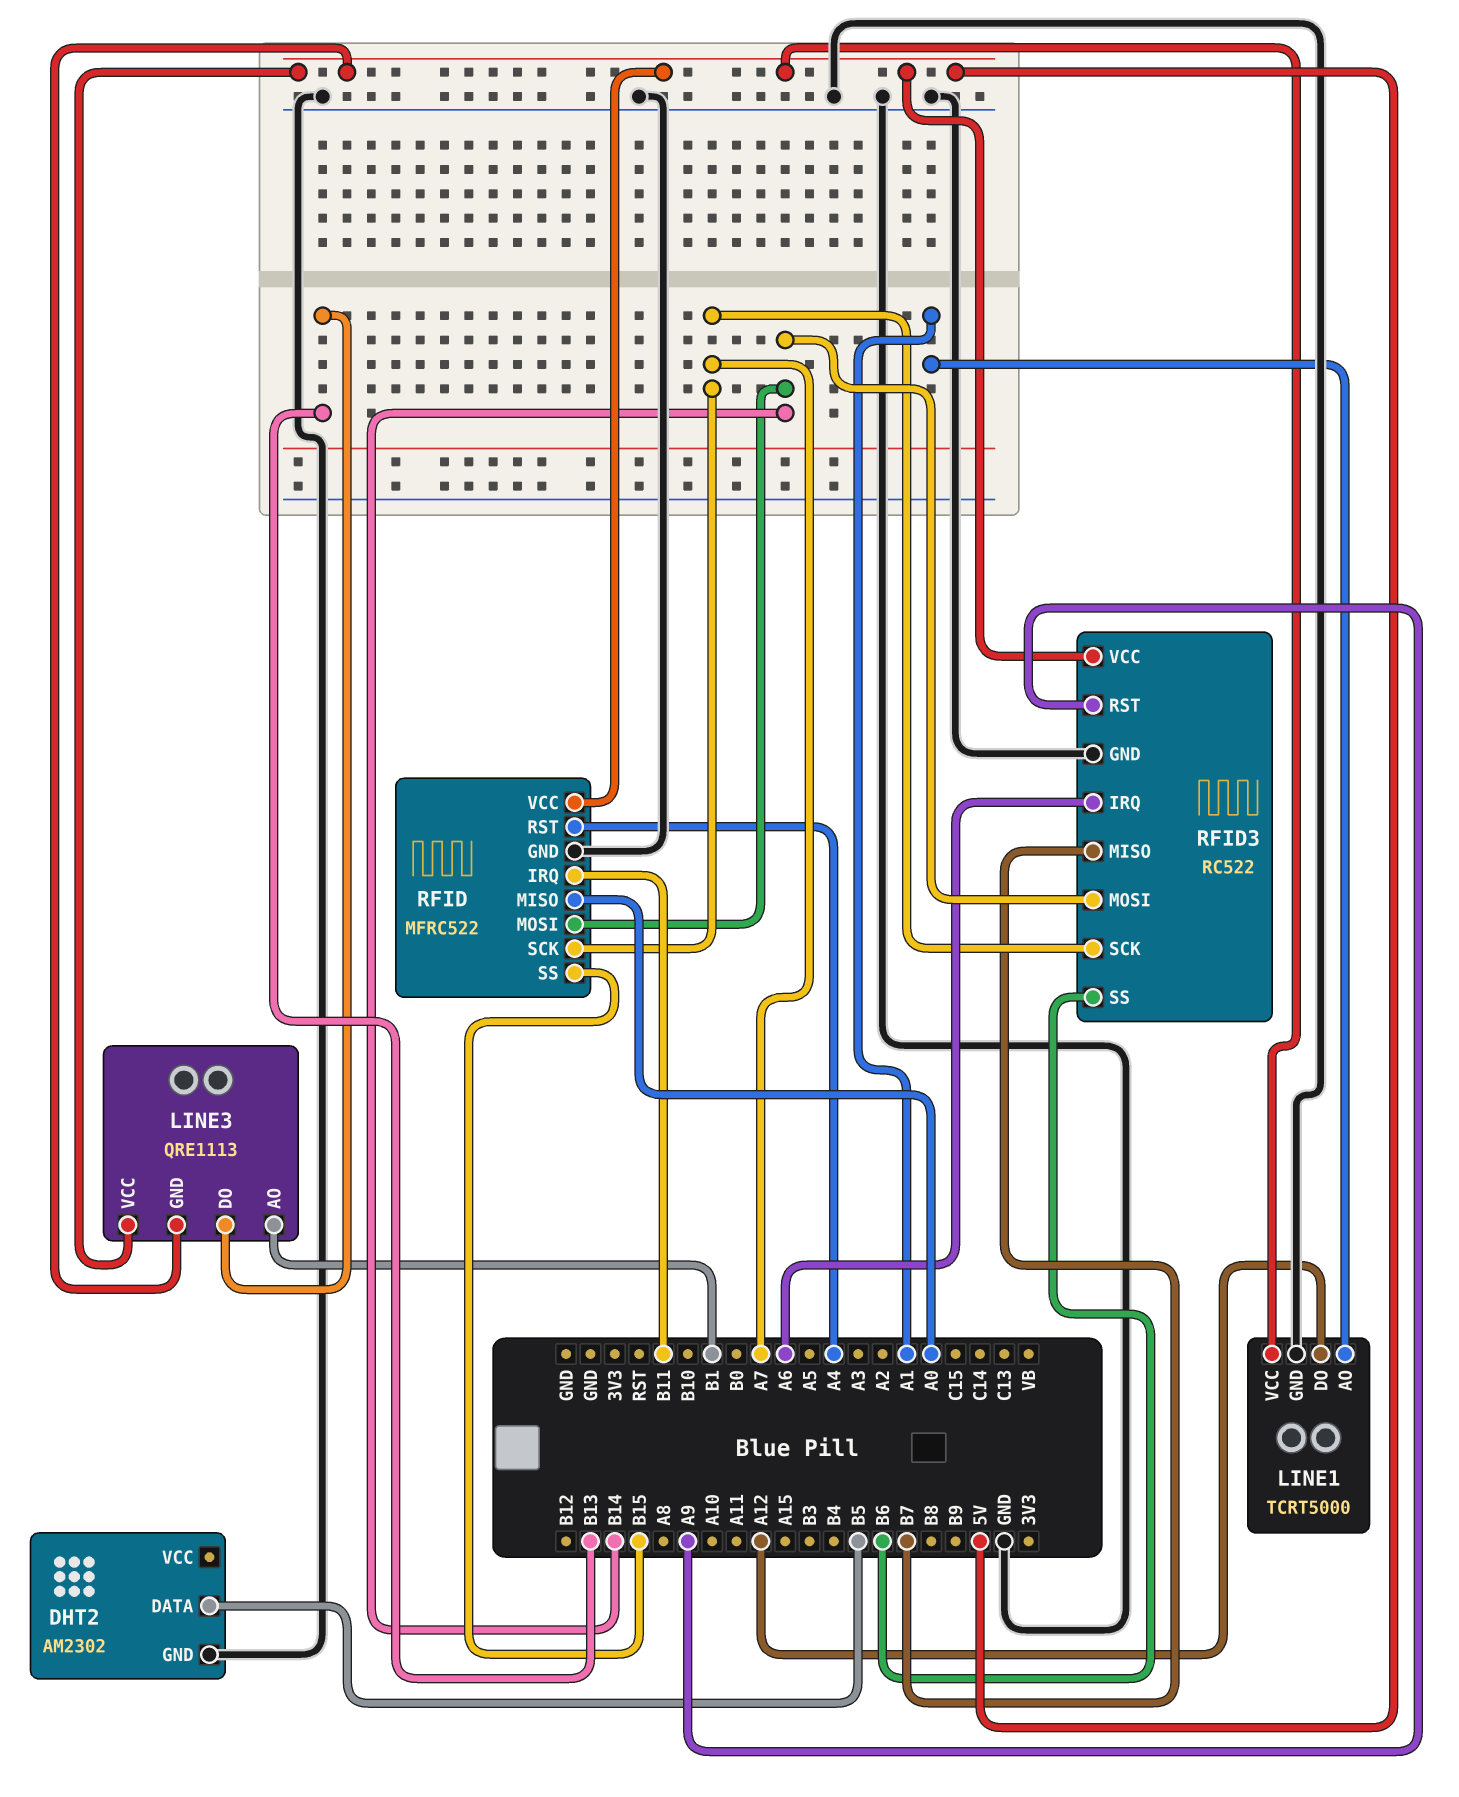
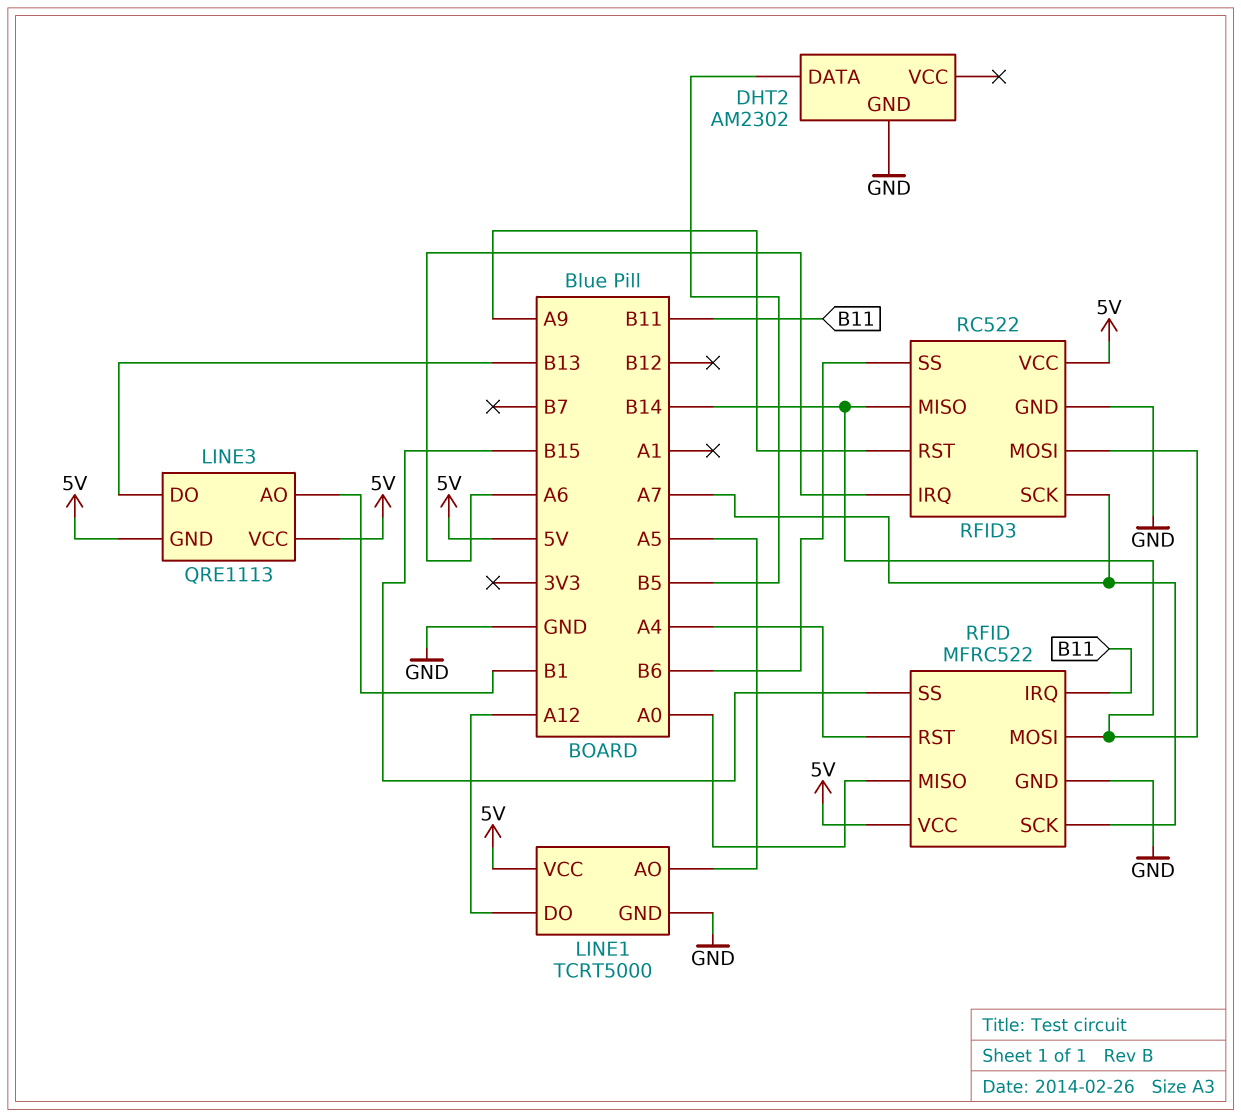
LINE1 pin AO: A1 -> A5
RFID3 pin MISO: B7 -> B14

